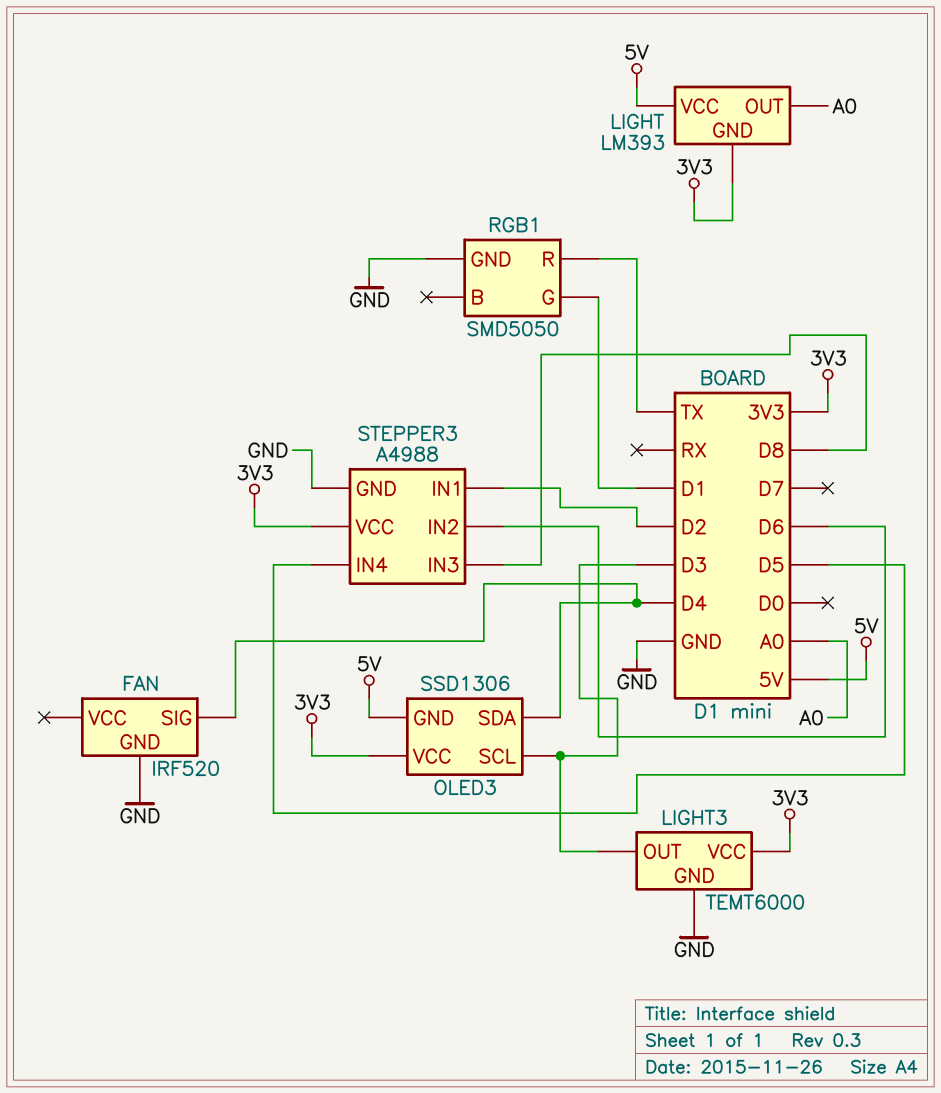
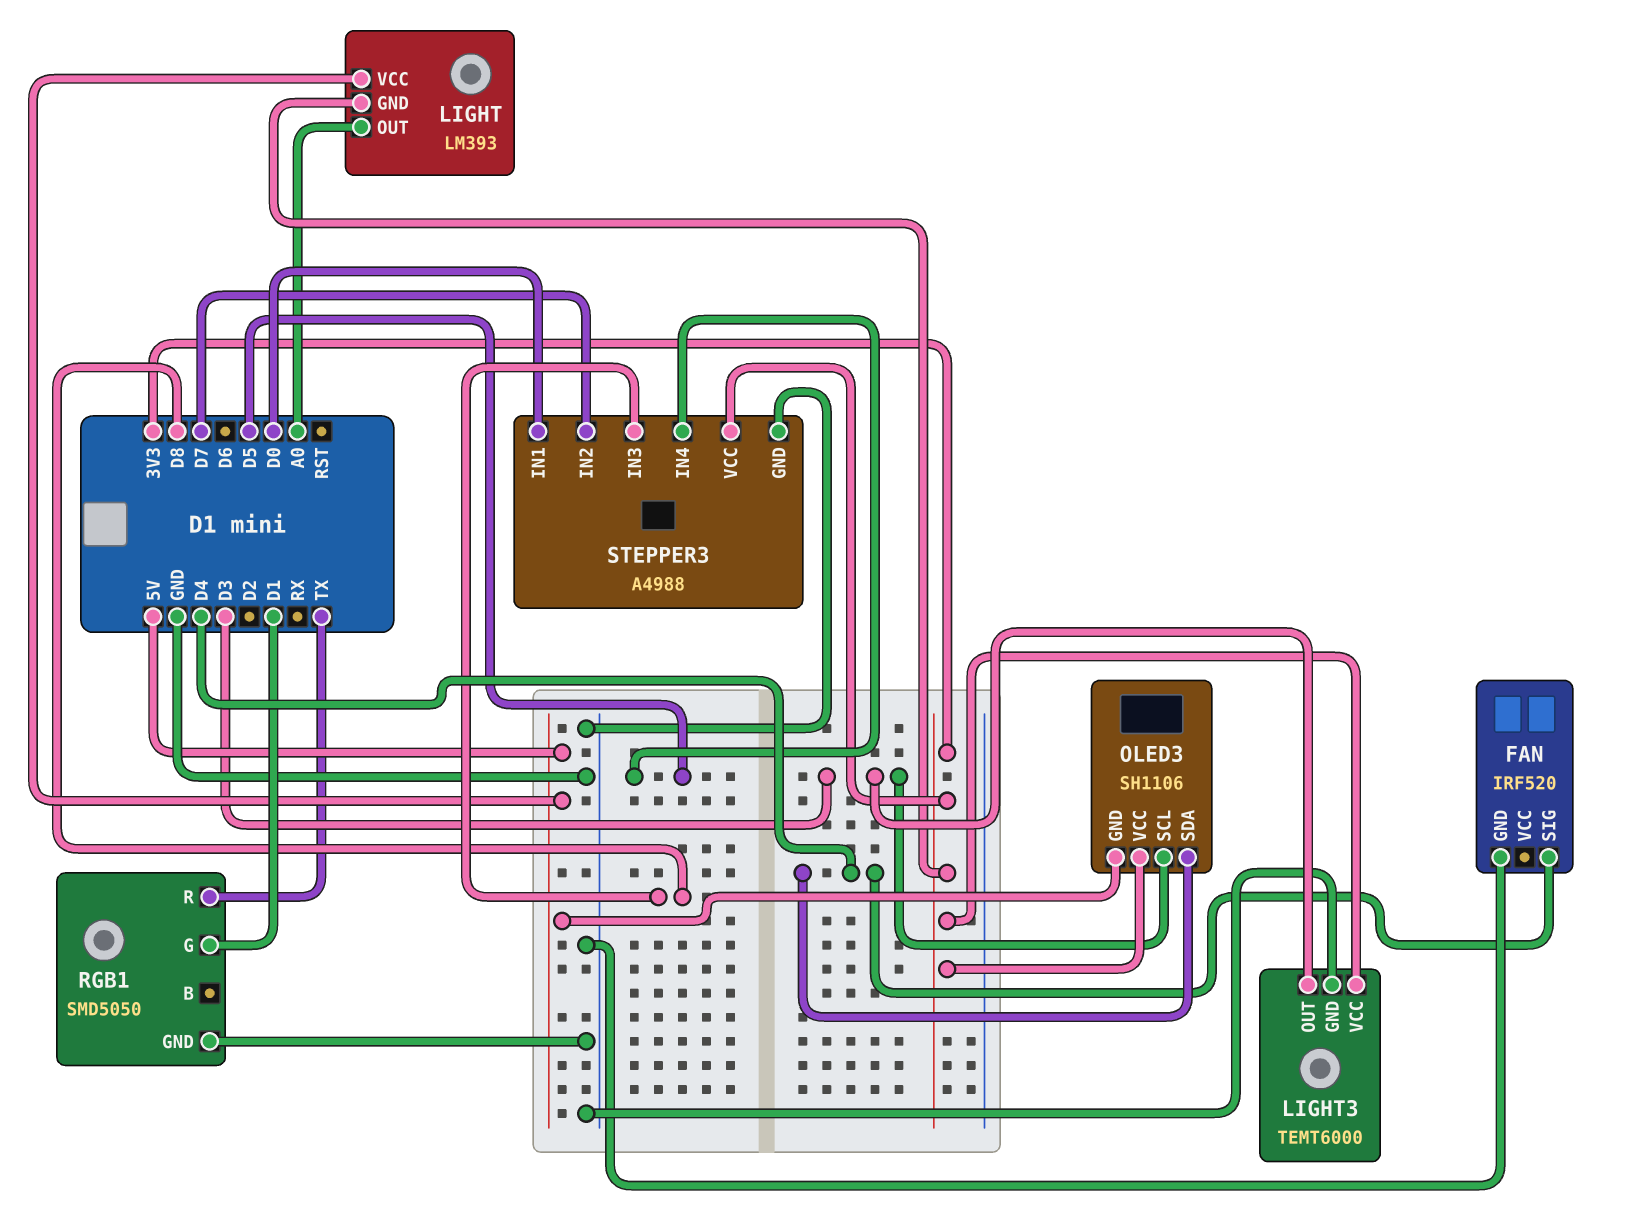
OLED3: SSD1306 -> SH1106
STEPPER3 pin IN1: D2 -> D0
STEPPER3 pin IN2: D6 -> D7

